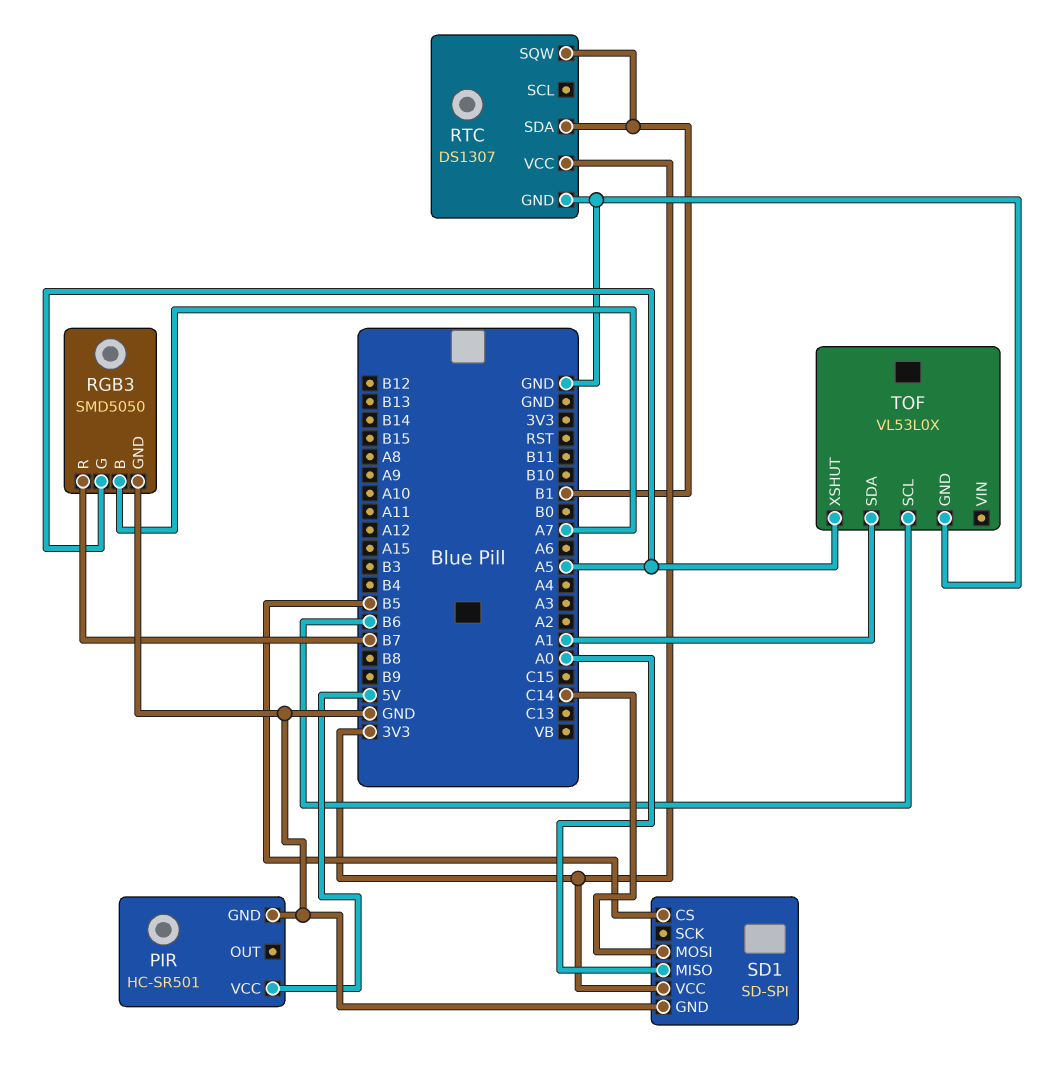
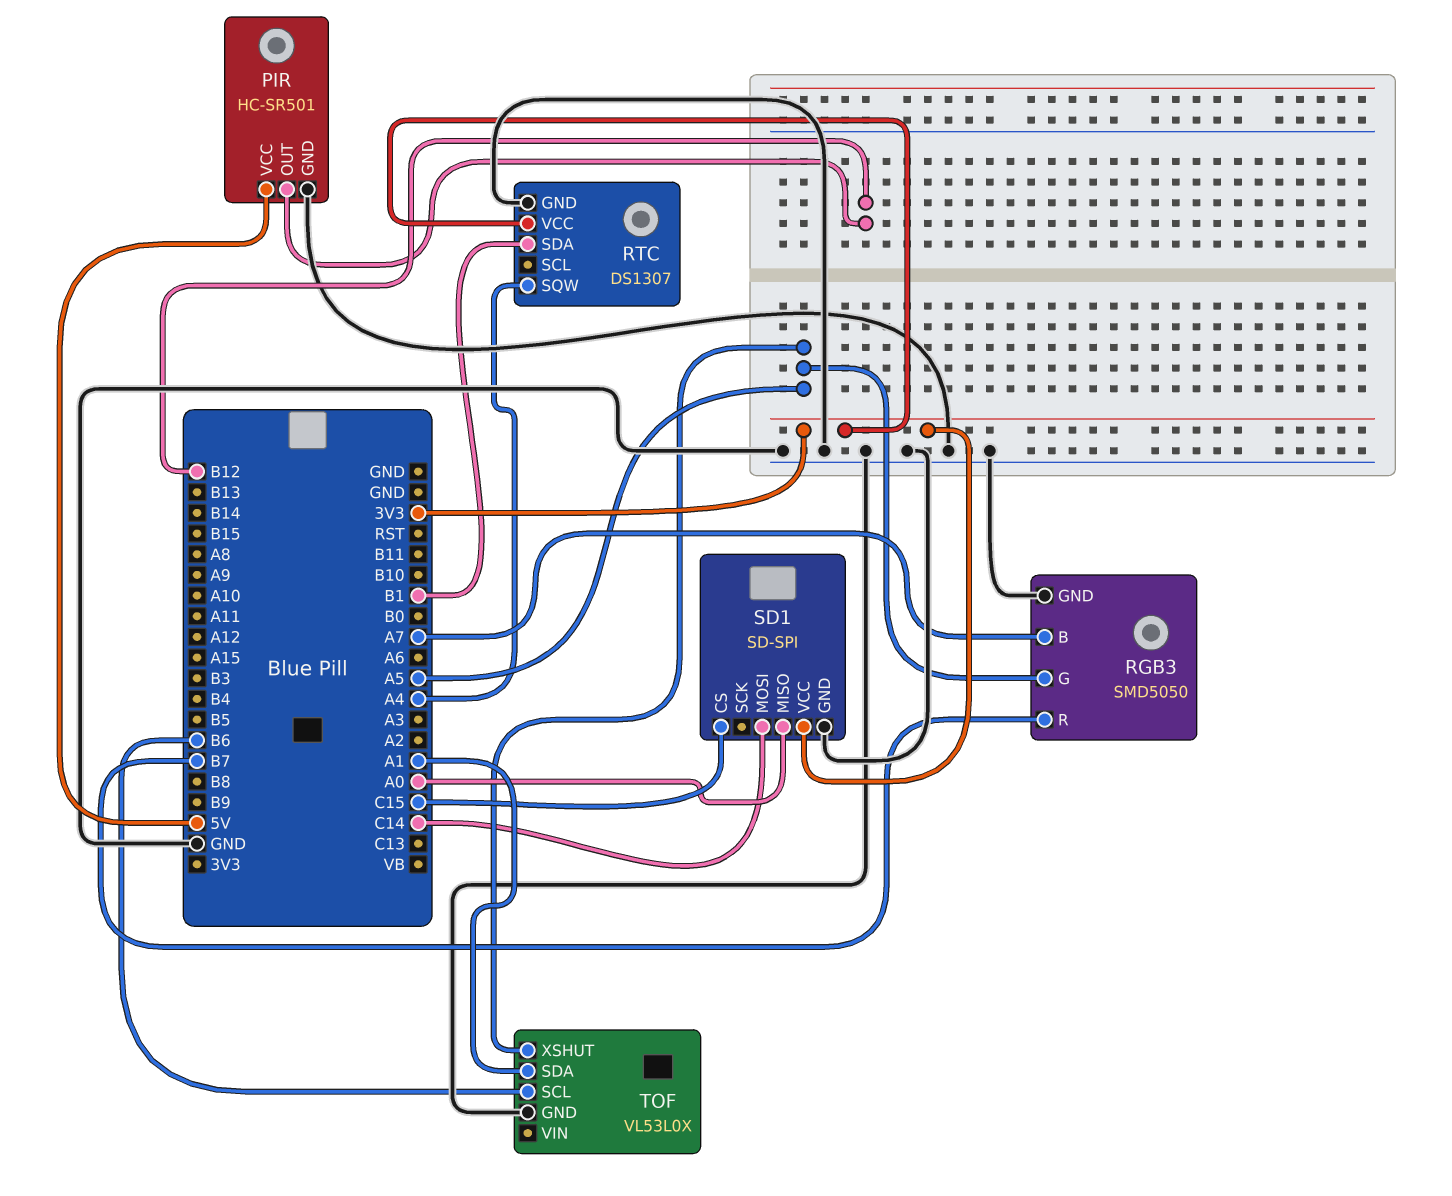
PIR pin OUT: none -> B12
RTC pin SQW: B1 -> A4
SD1 pin CS: B5 -> C15

